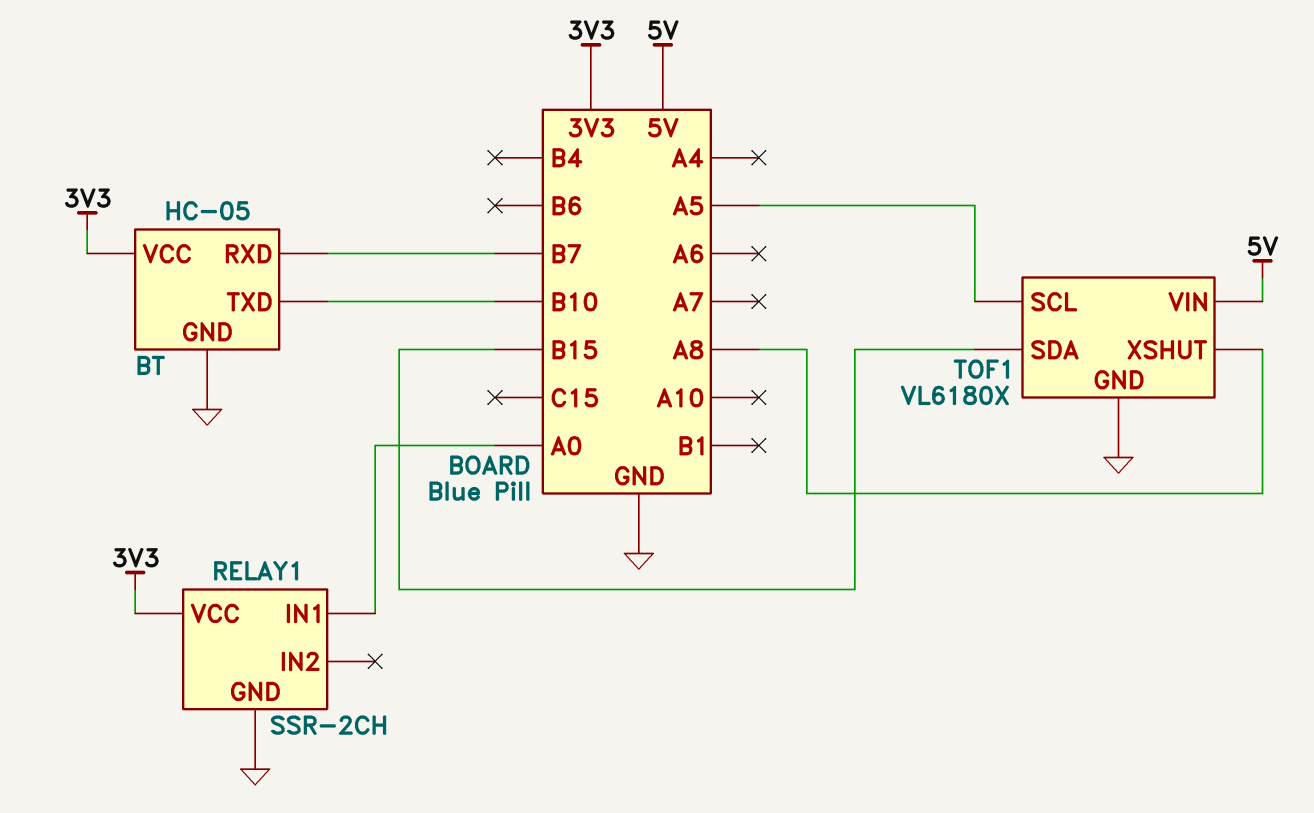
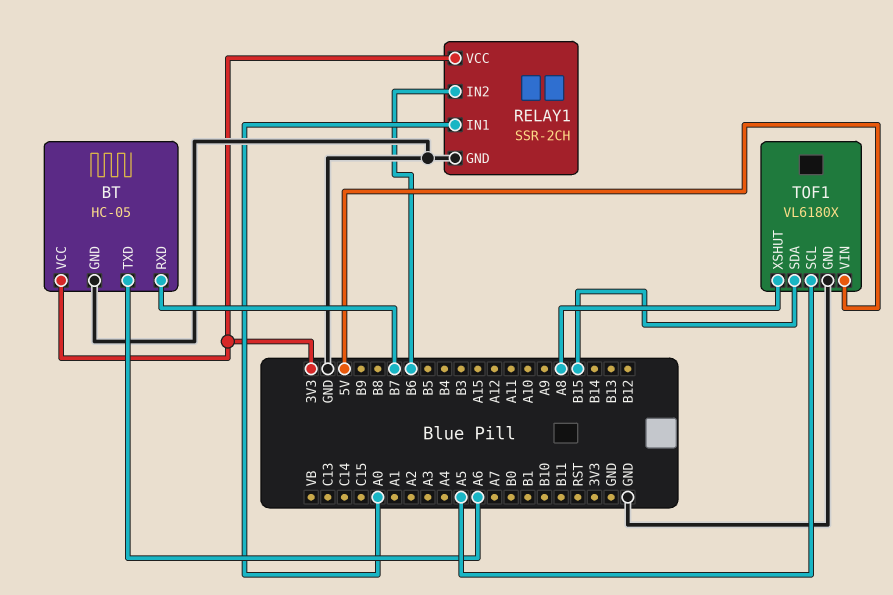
BT pin TXD: B10 -> A6
RELAY1 pin IN2: none -> B6

